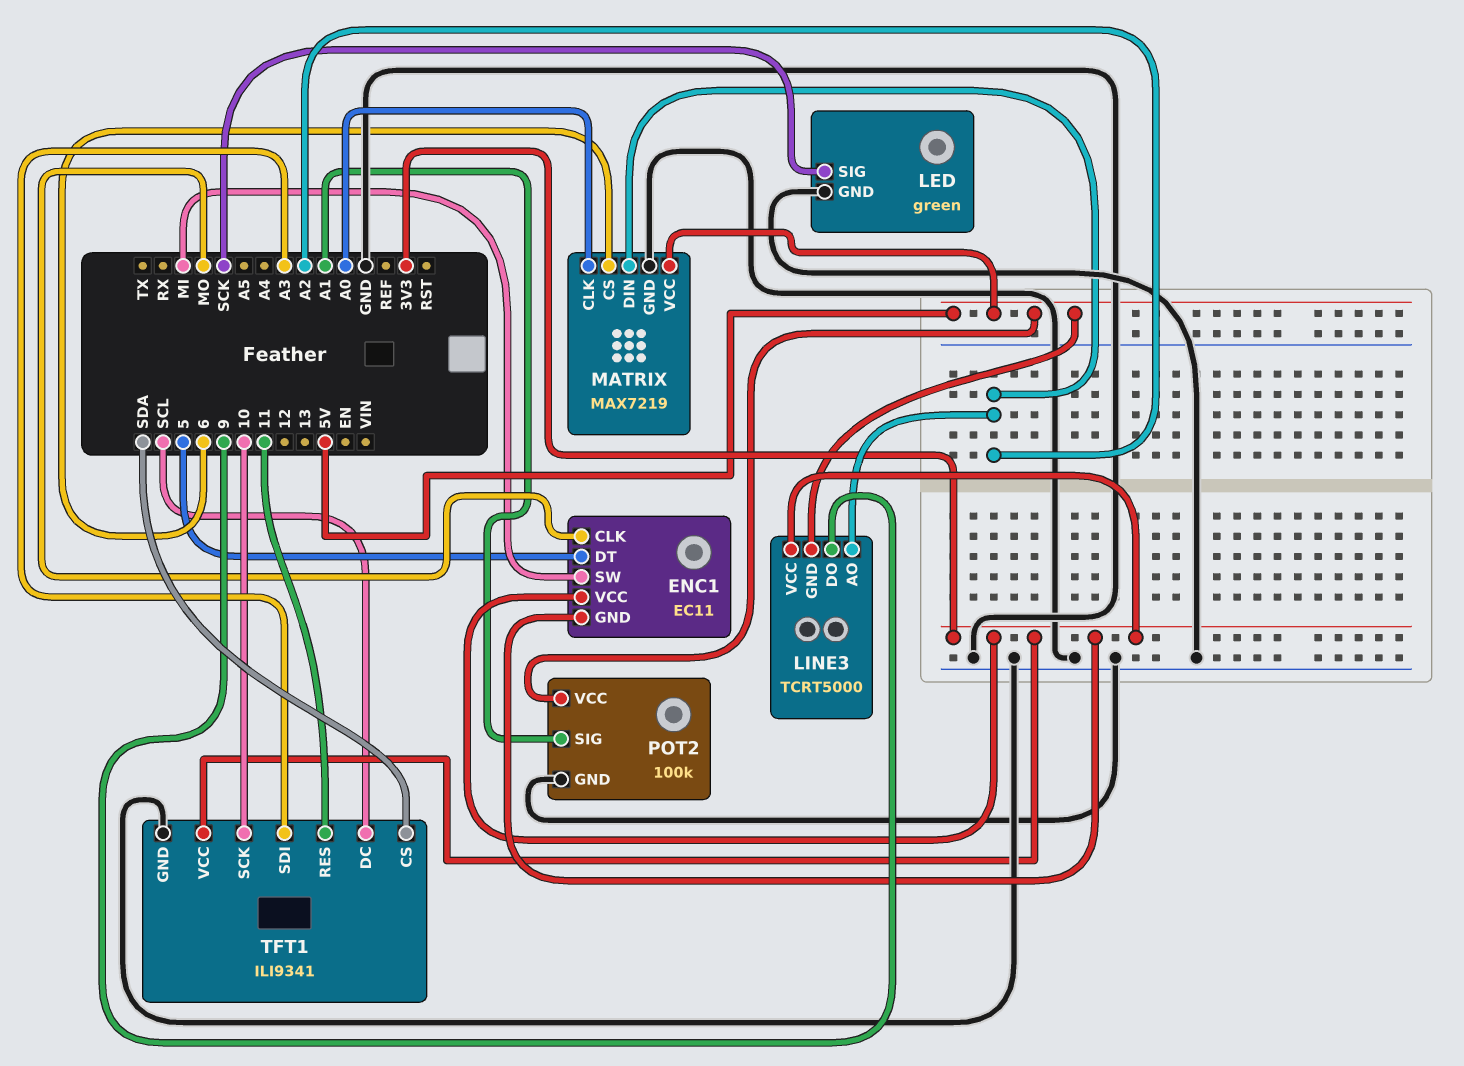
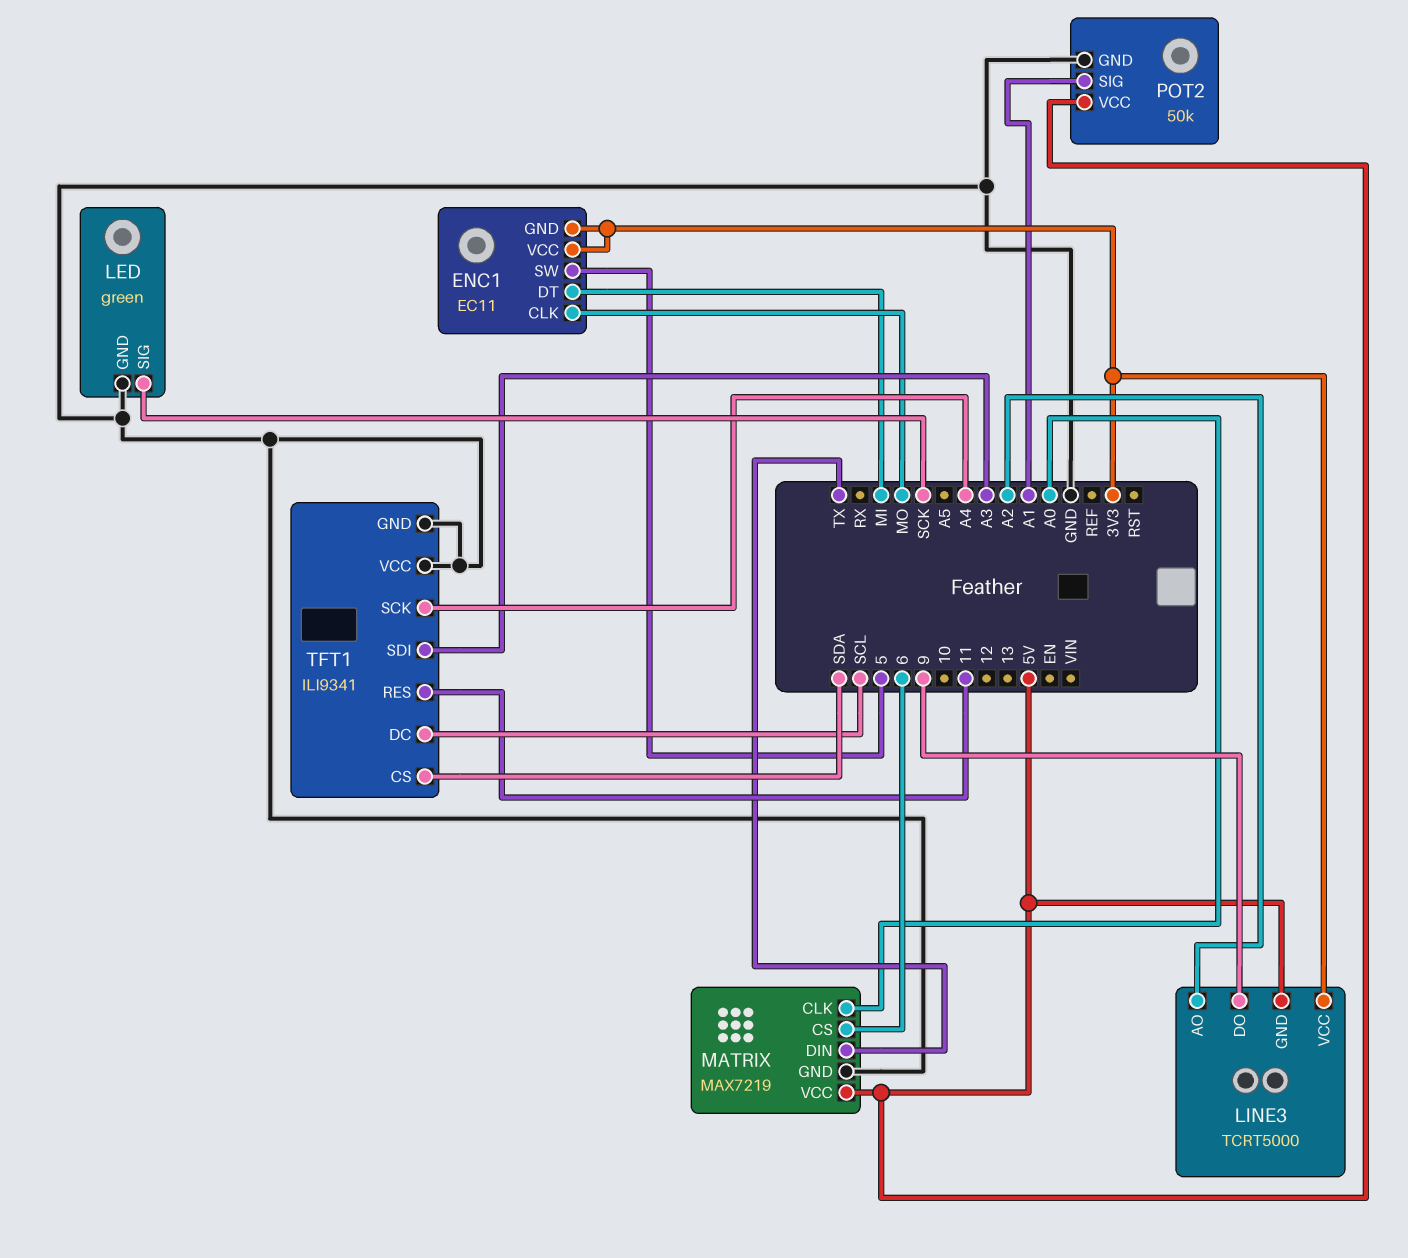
ENC1 pin DT: 5 -> MI
ENC1 pin SW: MI -> 5
MATRIX pin DIN: A2 -> TX
POT2: 100k -> 50k
TFT1 pin SCK: 10 -> A4
TFT1 pin VCC: 3V3 -> GND

